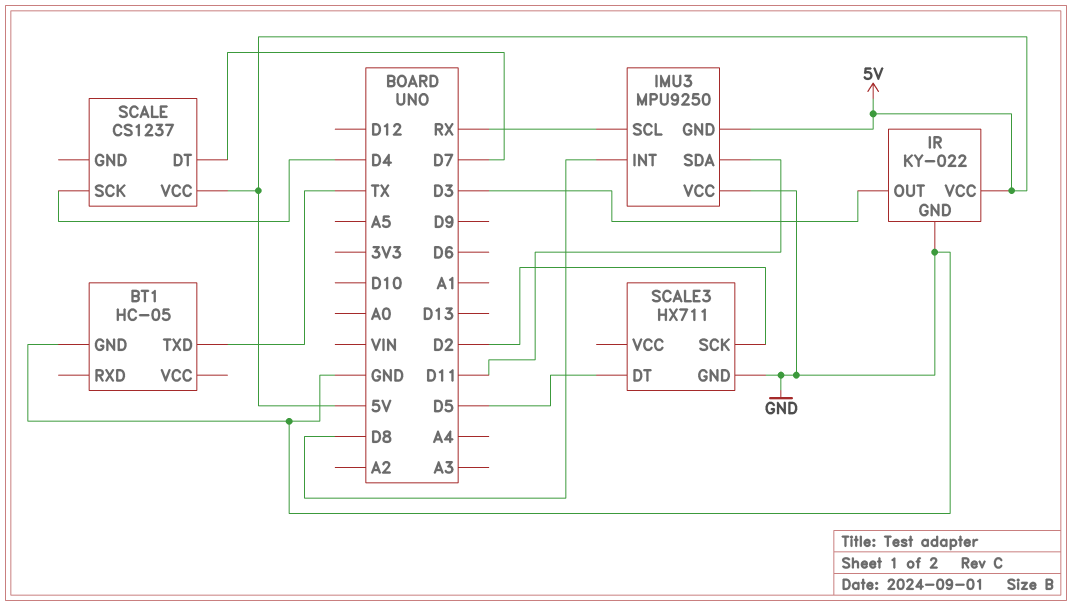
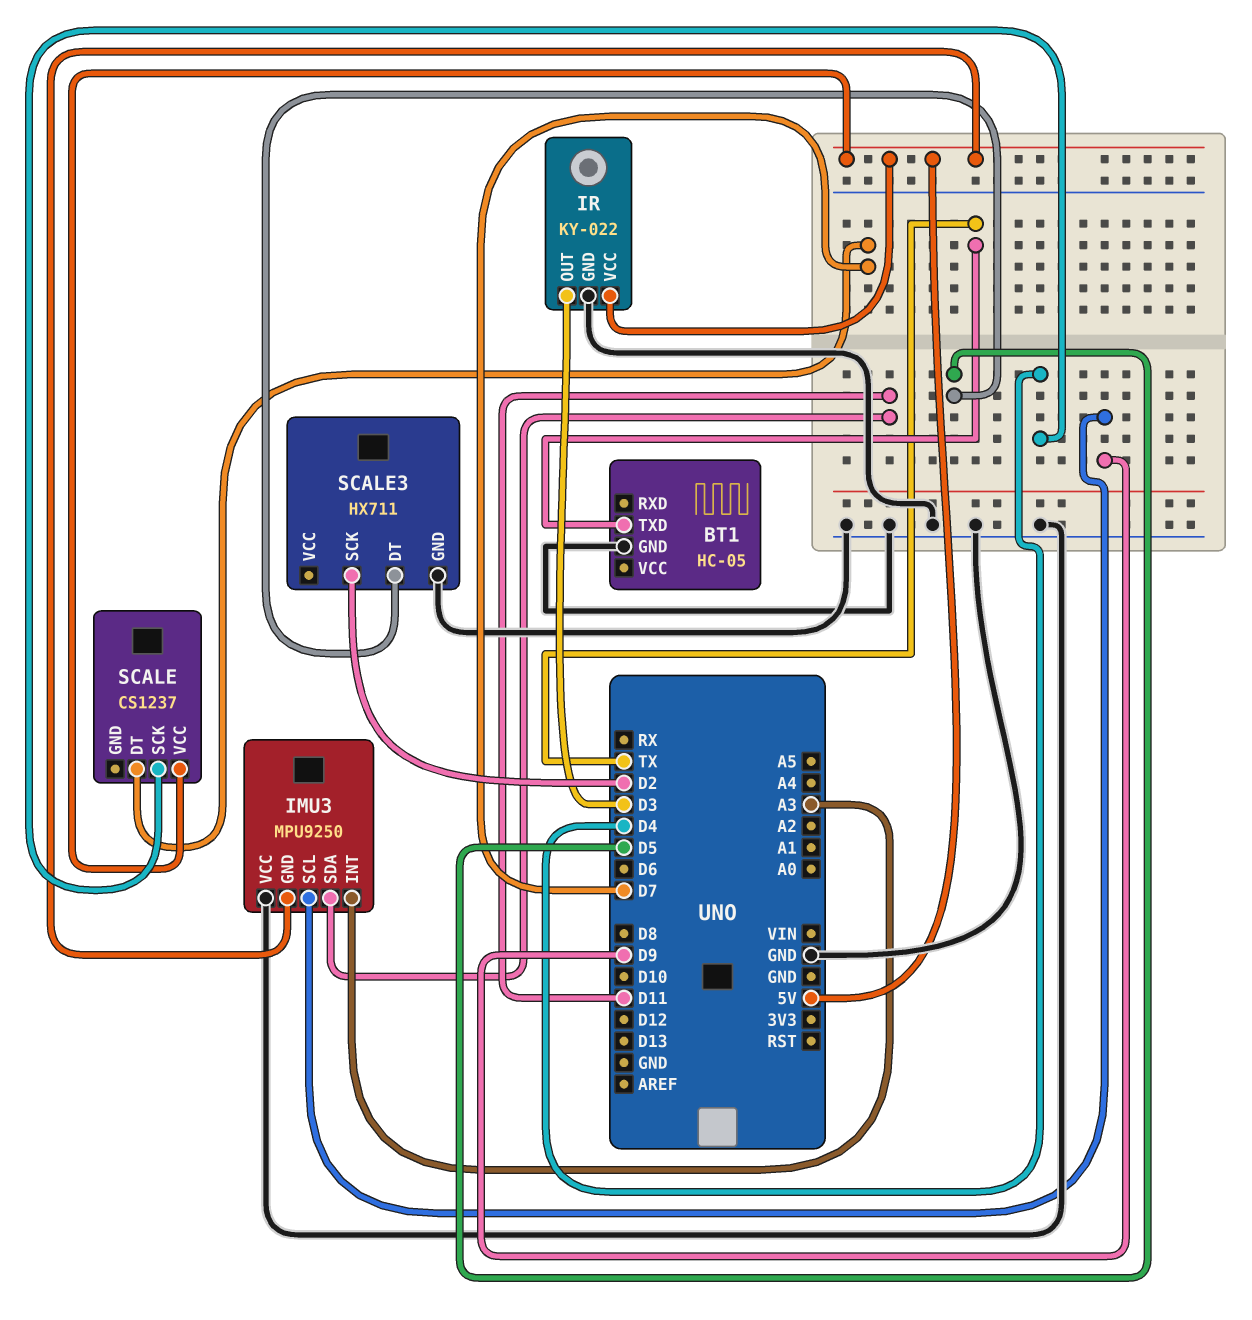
IMU3 pin INT: D8 -> A3
IMU3 pin SCL: RX -> D9

